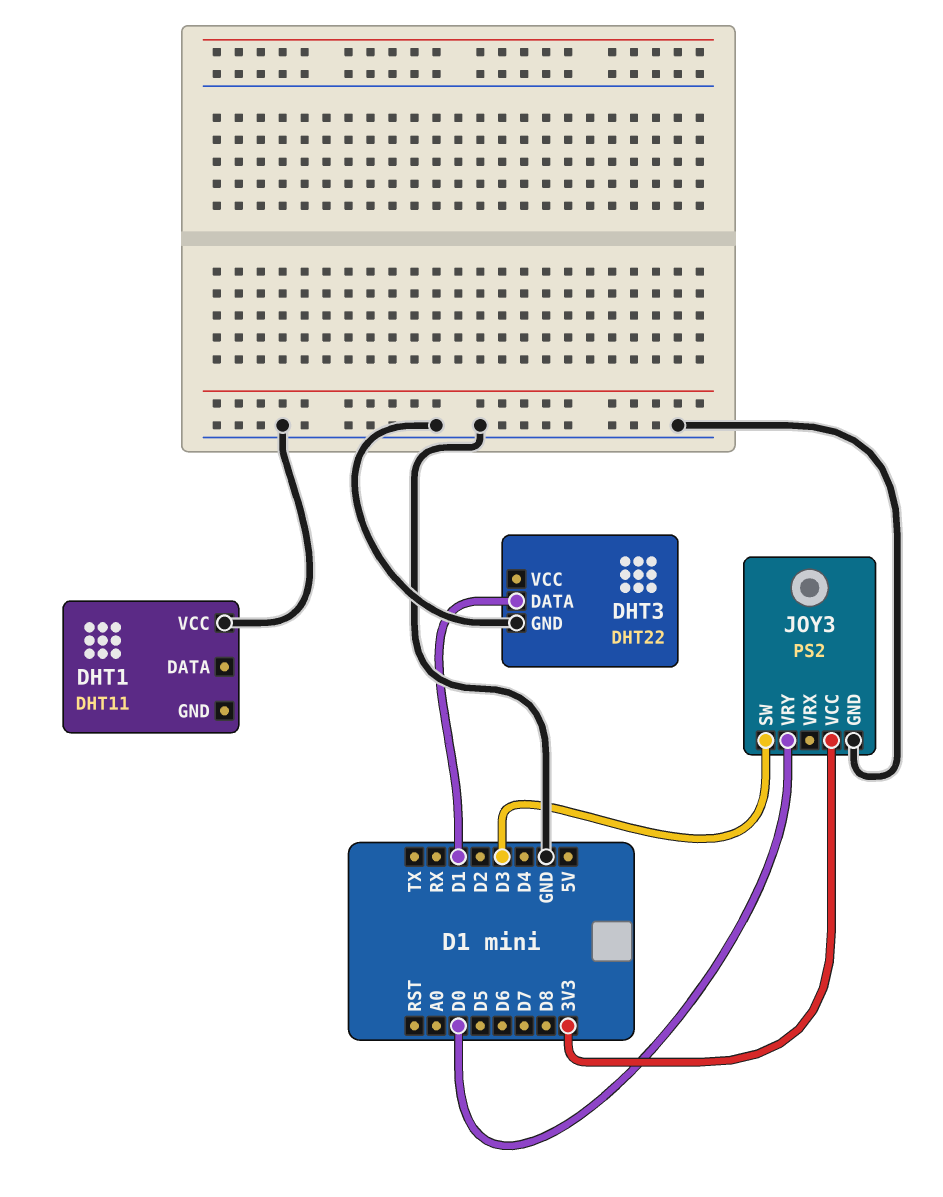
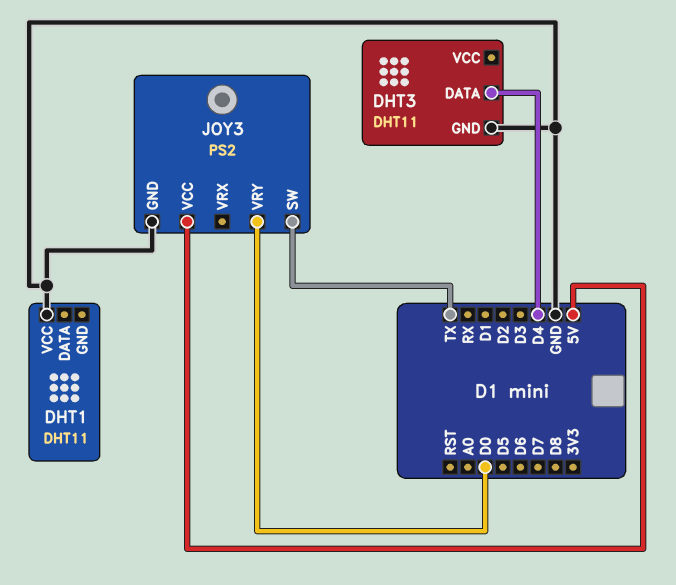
DHT3: DHT22 -> DHT11
DHT3 pin DATA: D1 -> D4
JOY3 pin SW: D3 -> TX
JOY3 pin VCC: 3V3 -> 5V

